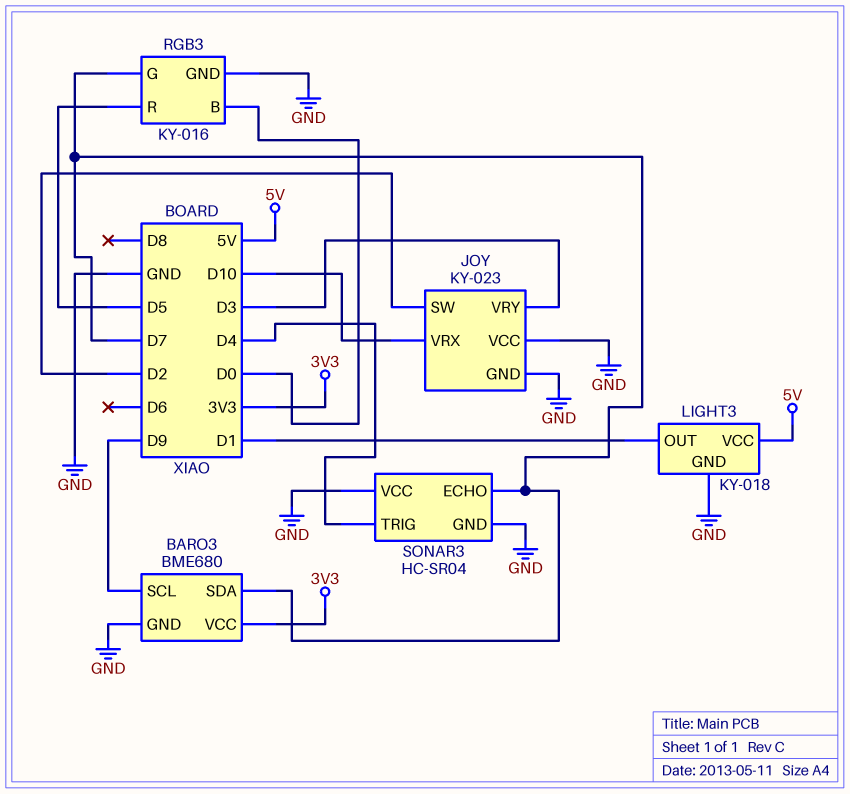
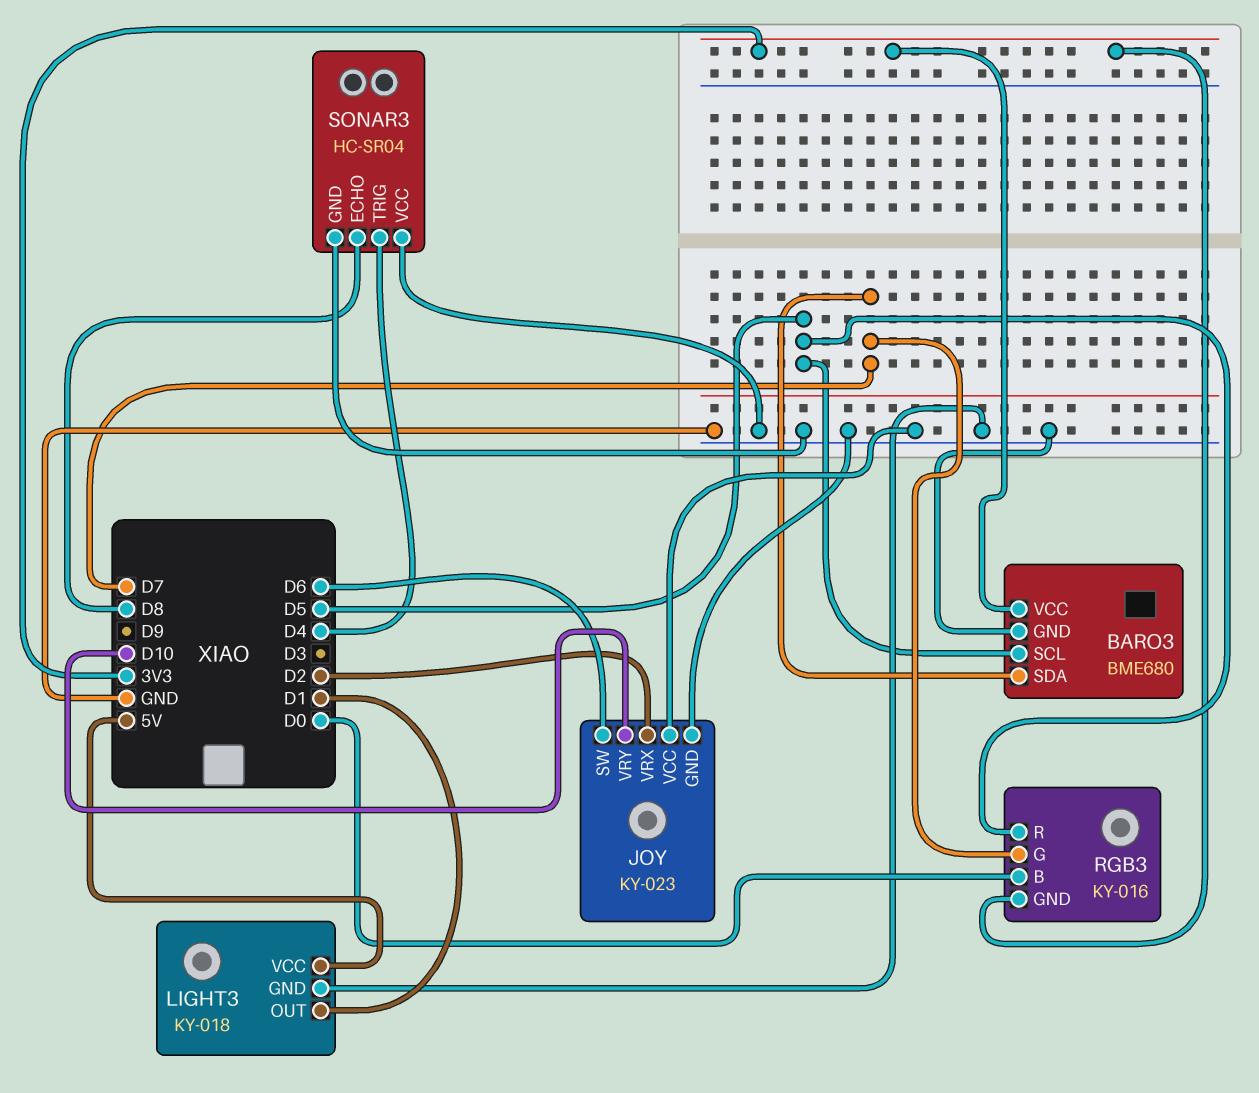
BARO3 pin SCL: D9 -> D5
JOY pin SW: D2 -> D6
JOY pin VRX: D10 -> D2
JOY pin VRY: D3 -> D10
RGB3 pin GND: GND -> 3V3
SONAR3 pin ECHO: D7 -> D8

